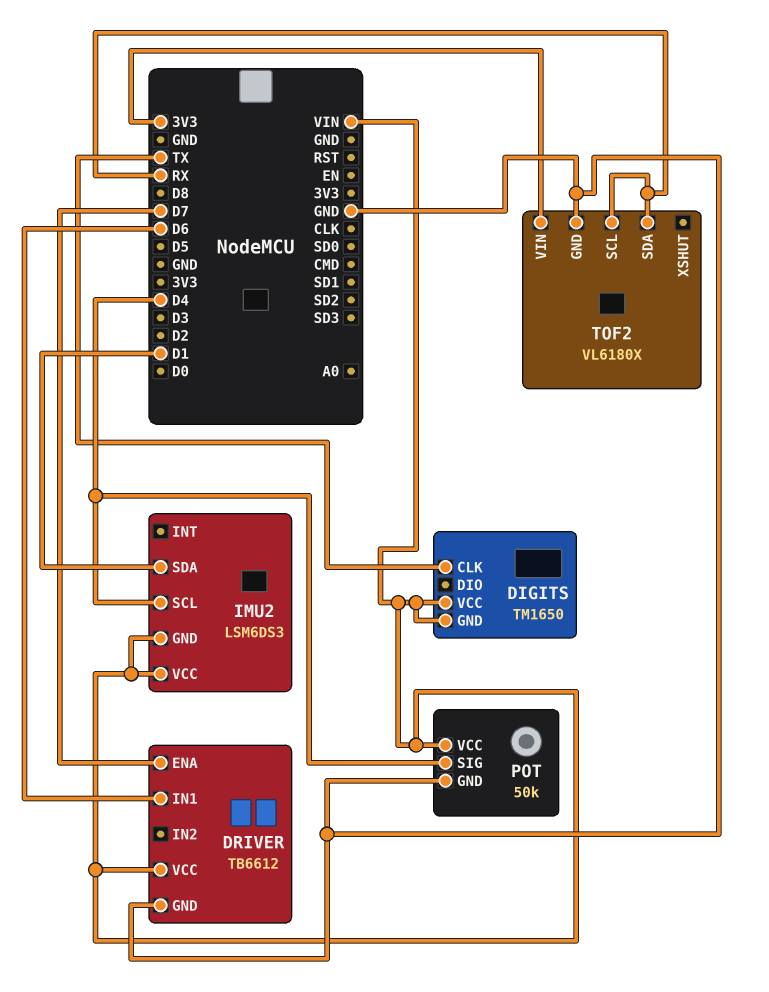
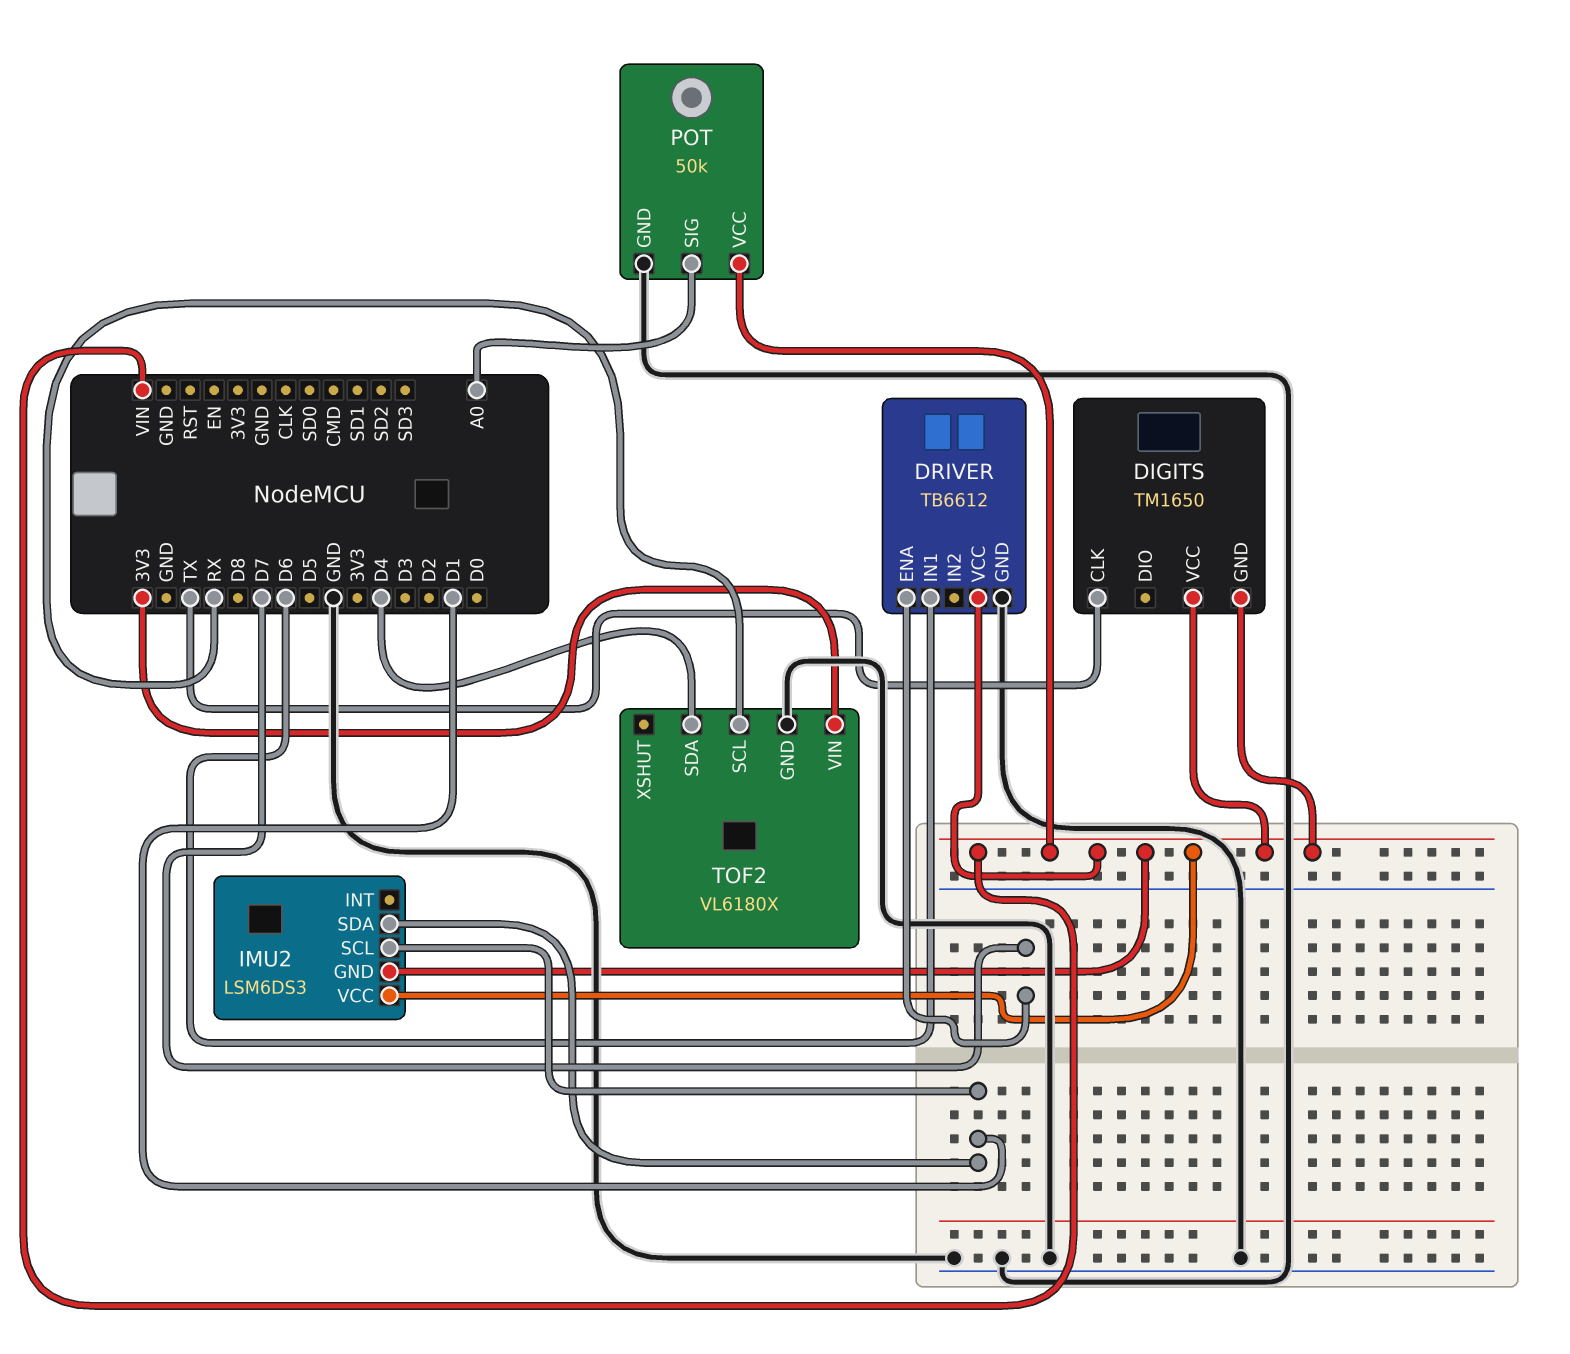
IMU2 pin SCL: D4 -> D1
POT pin SIG: D4 -> A0
TOF2 pin SDA: RX -> D4

